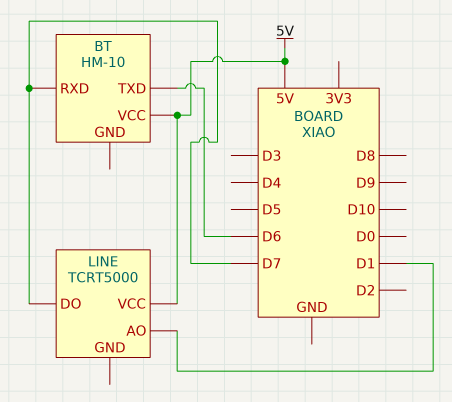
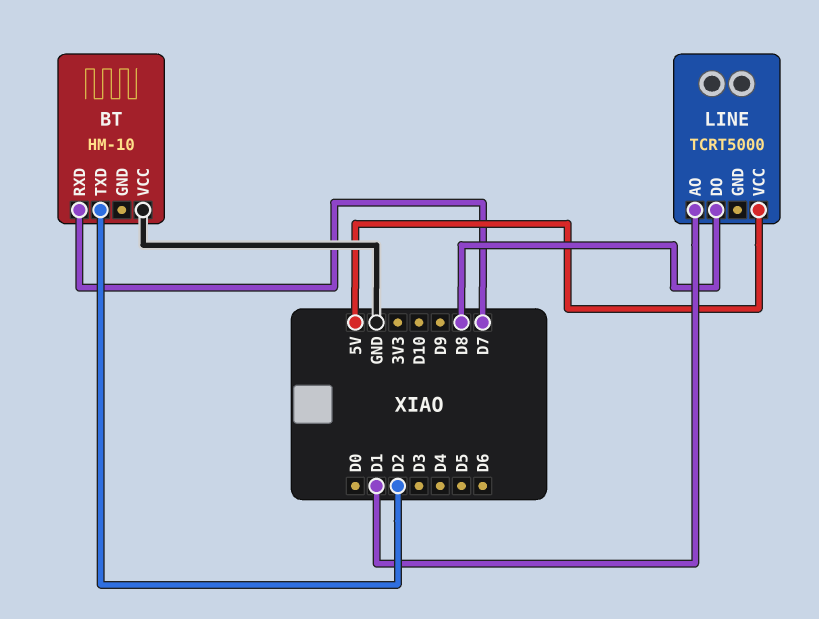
BT pin TXD: D6 -> D2
BT pin VCC: 5V -> GND
LINE pin DO: D7 -> D8

